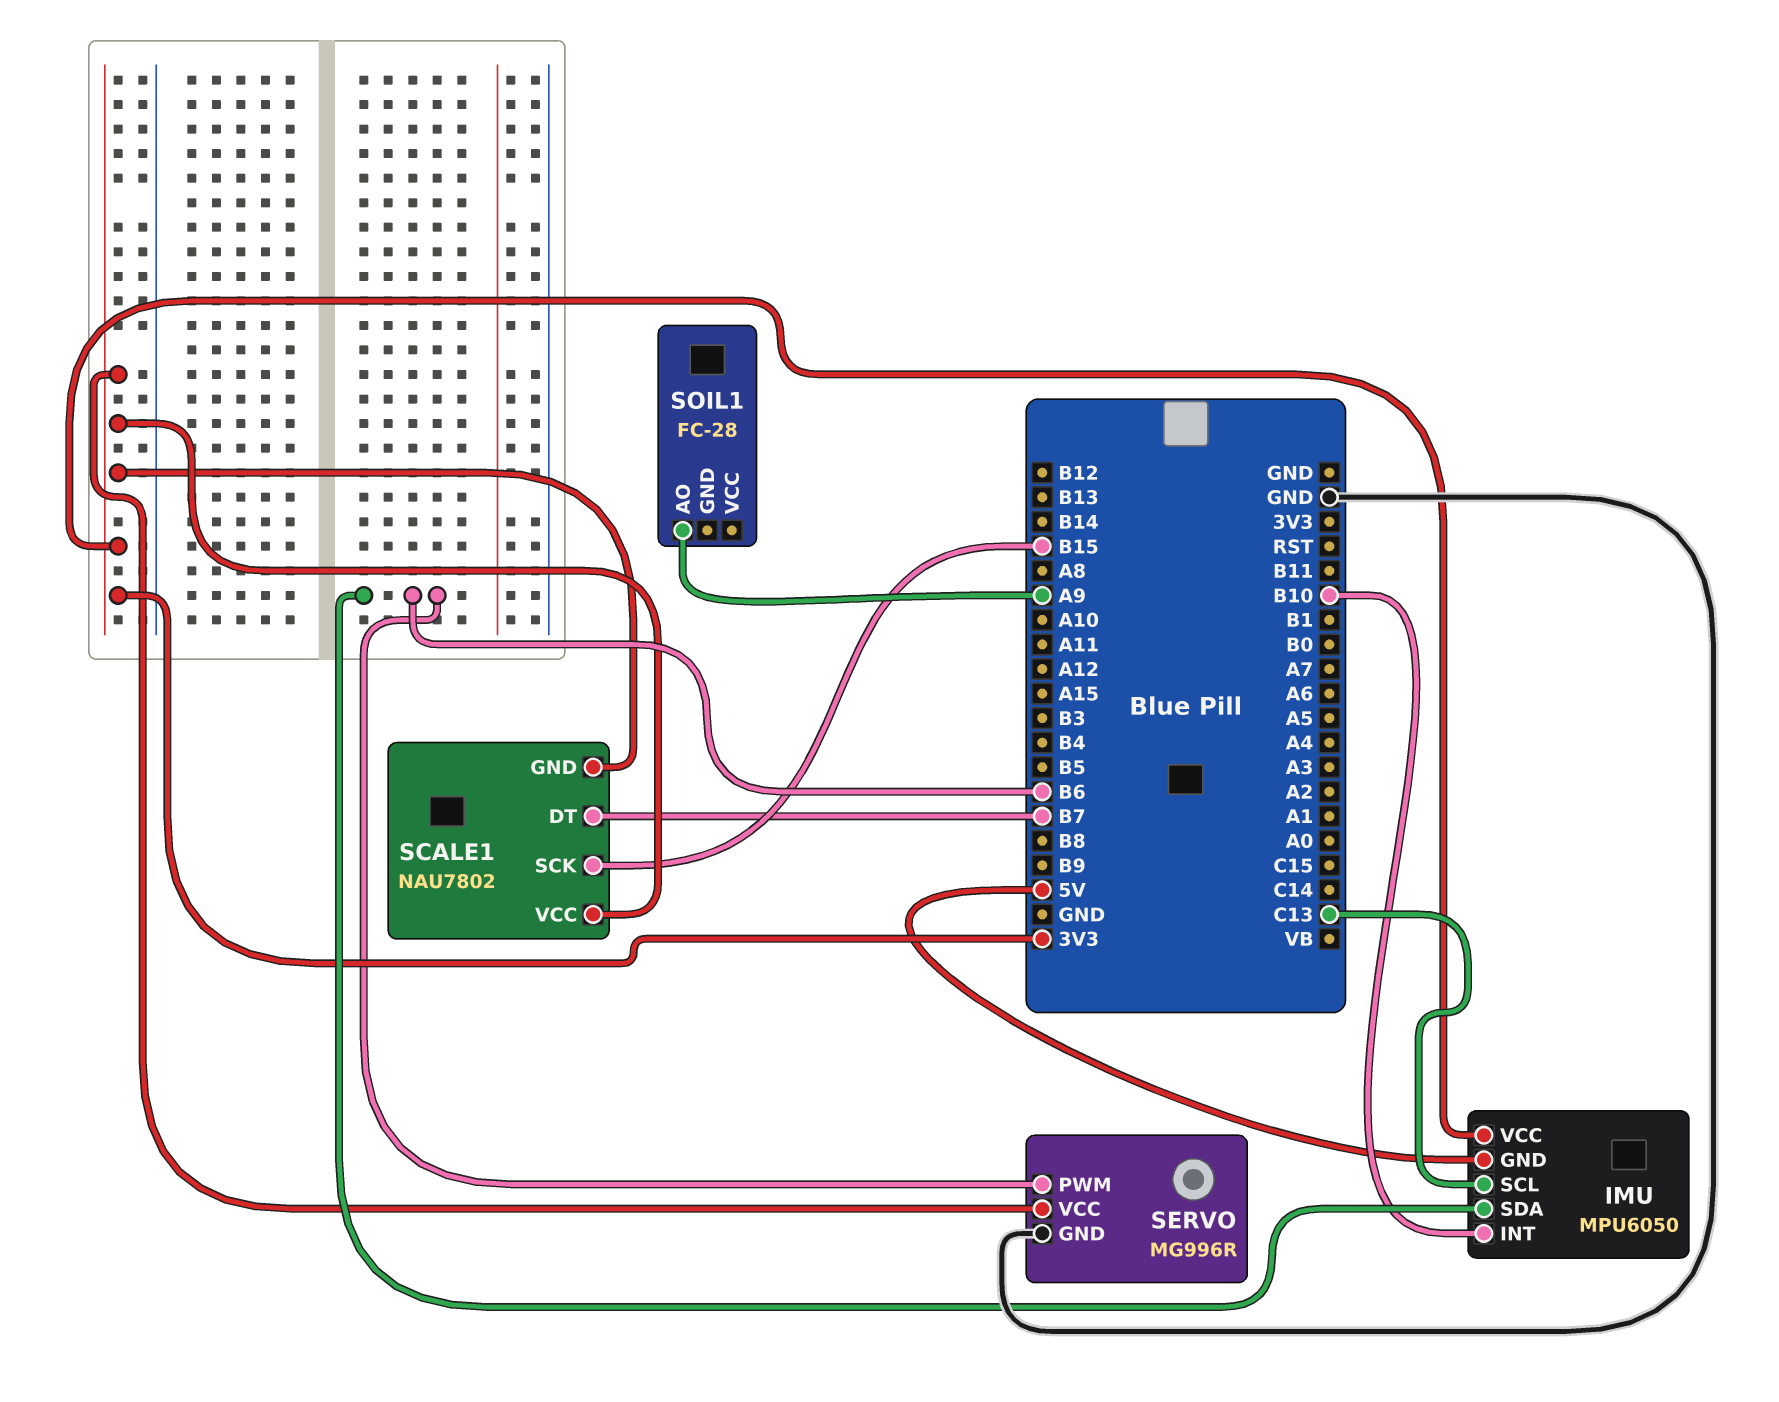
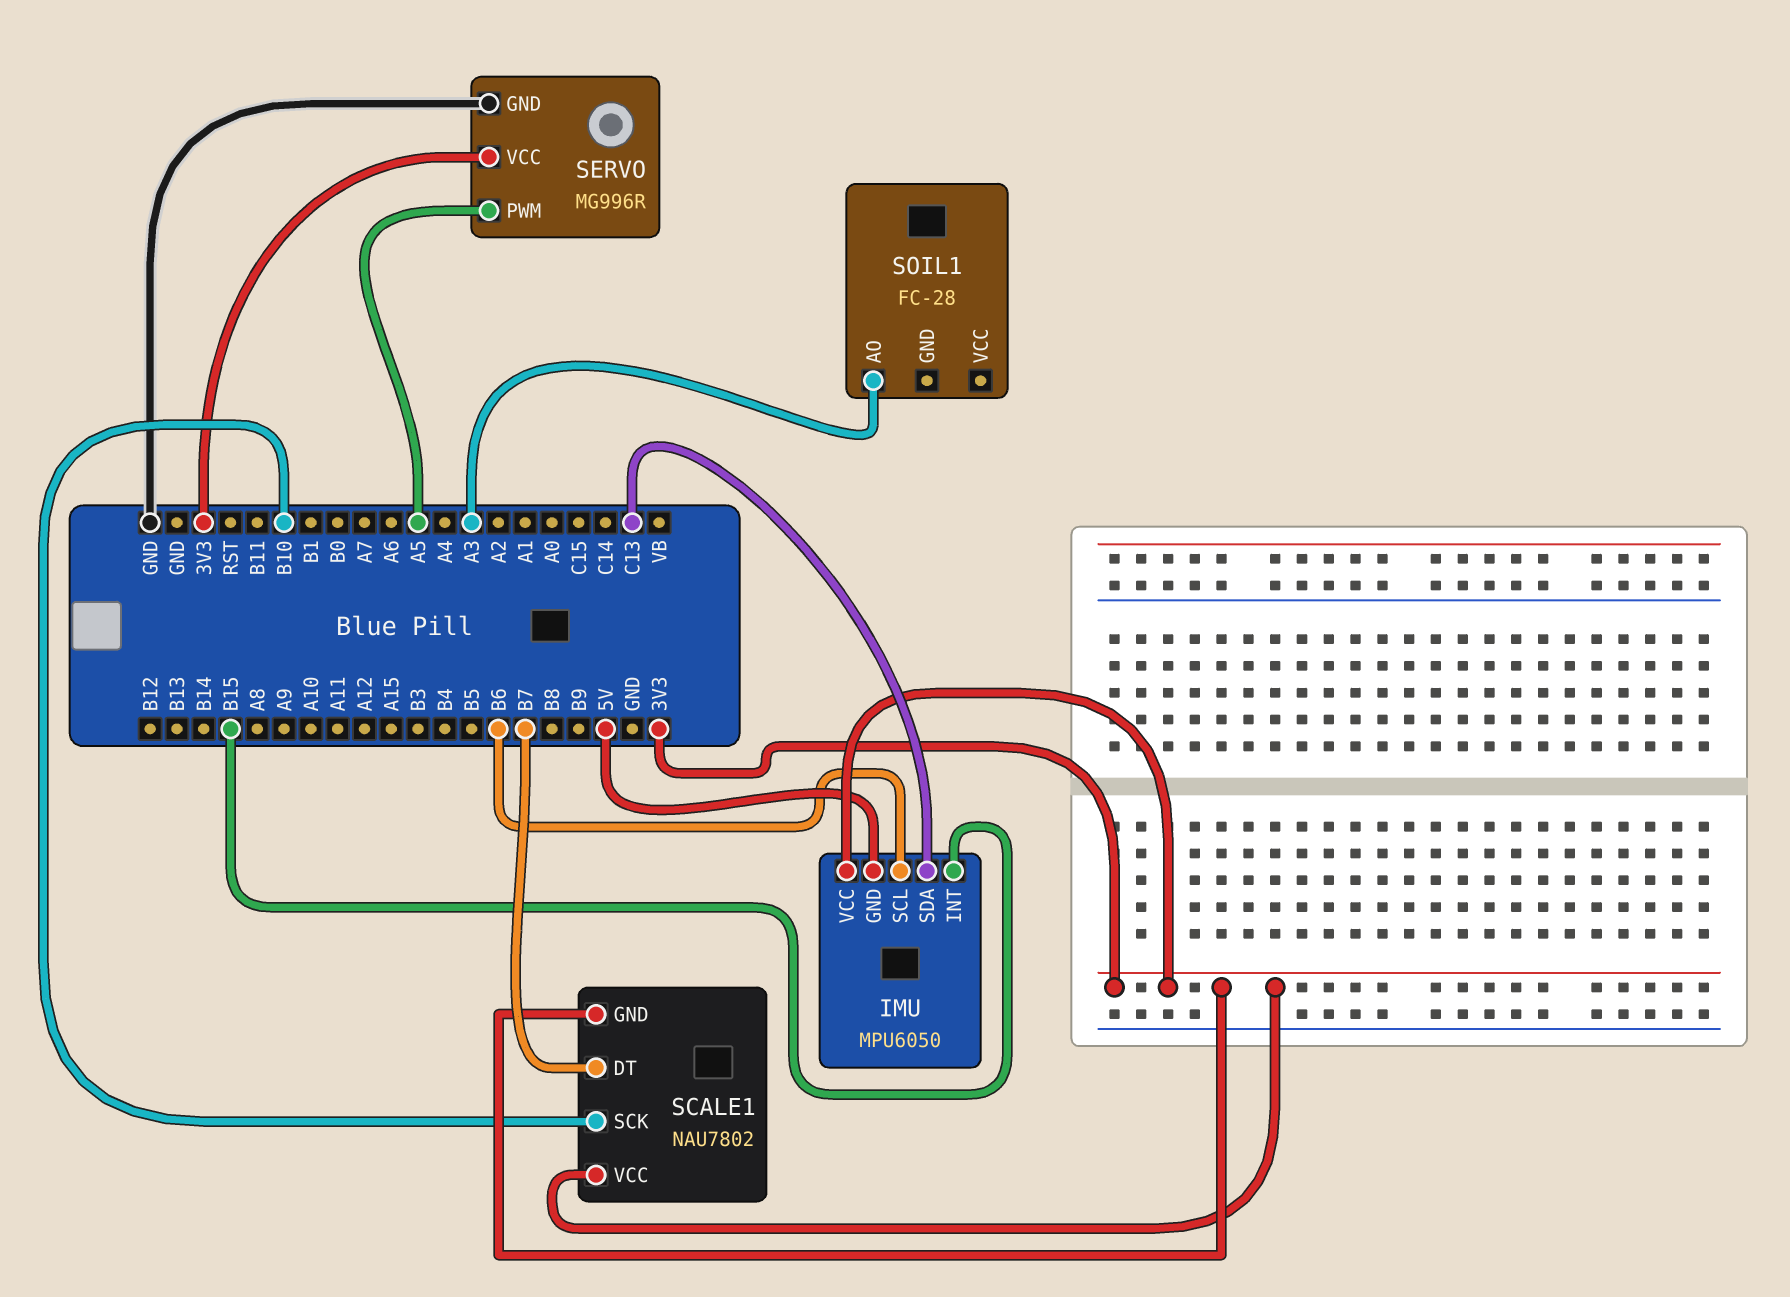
IMU pin INT: B10 -> B15
IMU pin SCL: C13 -> B6
IMU pin SDA: B6 -> C13
SCALE1 pin SCK: B15 -> B10
SERVO pin PWM: B6 -> A5
SOIL1 pin AO: A9 -> A3

